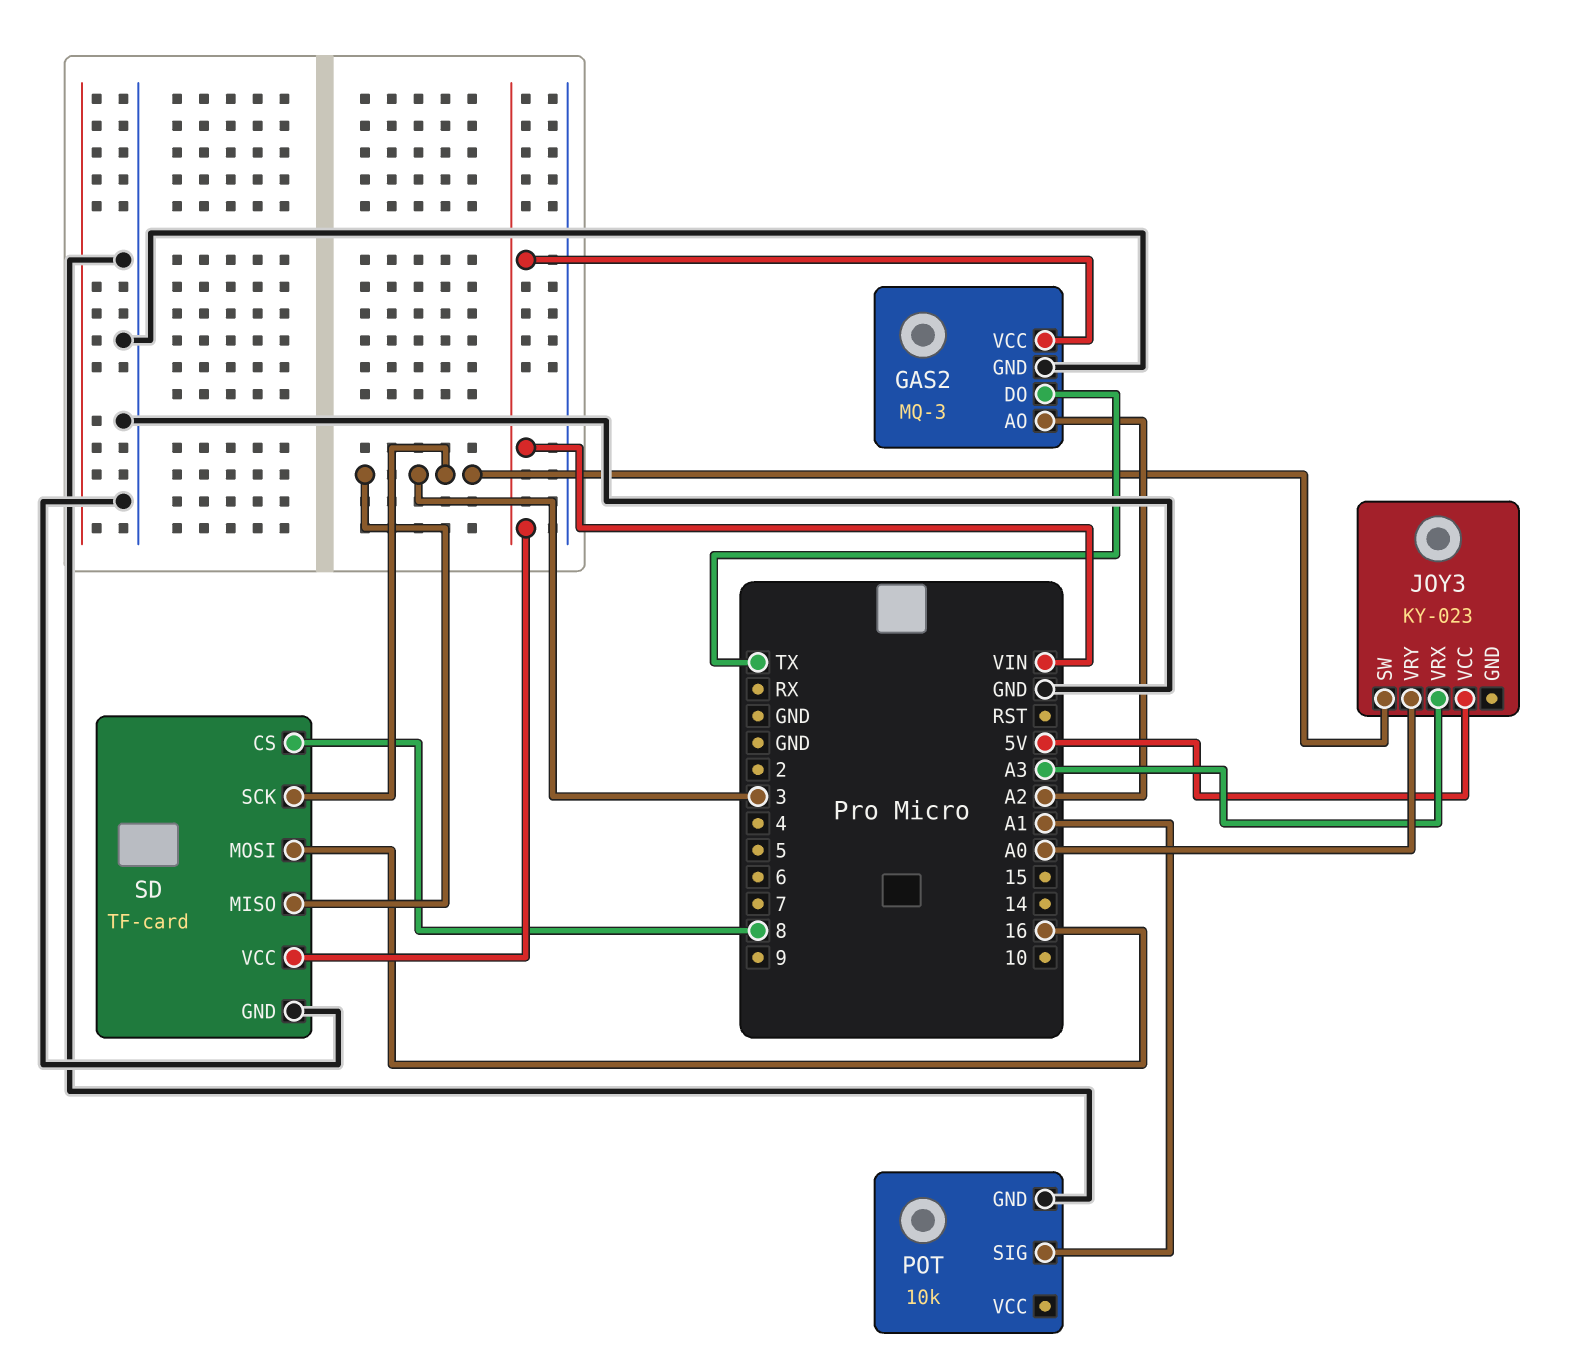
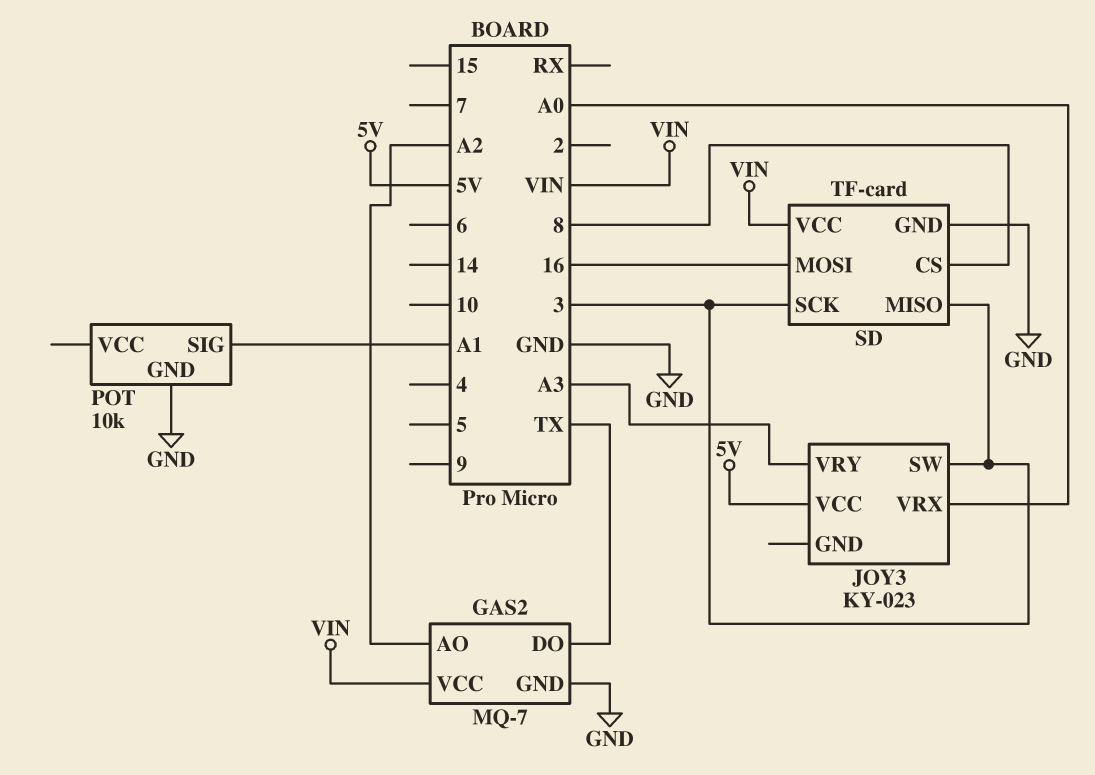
GAS2: MQ-3 -> MQ-7
JOY3 pin VRX: A3 -> A0
JOY3 pin VRY: A0 -> A3

